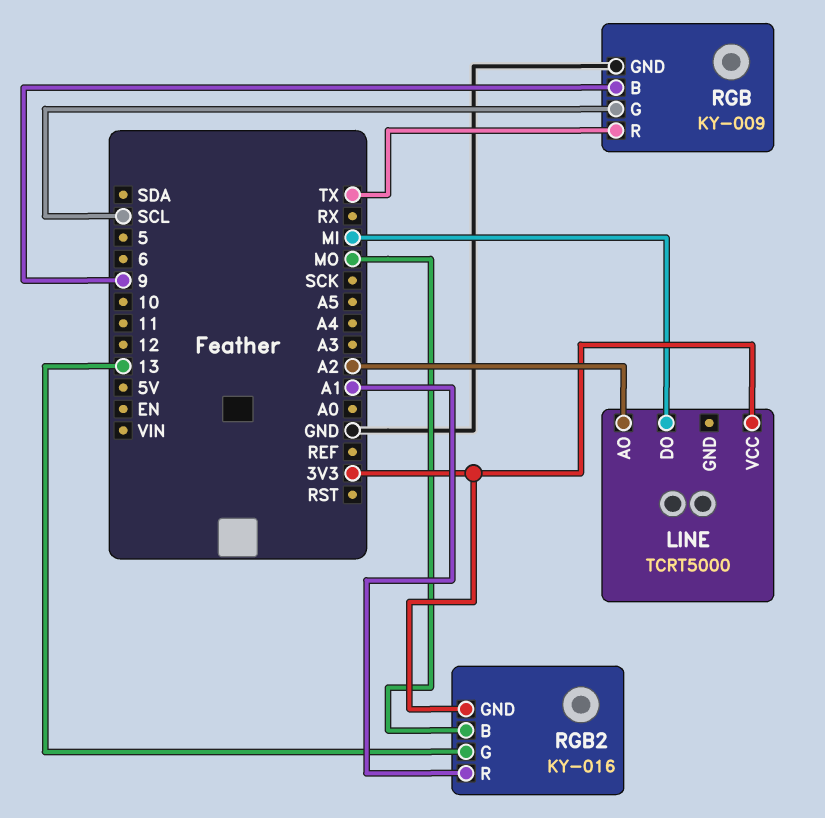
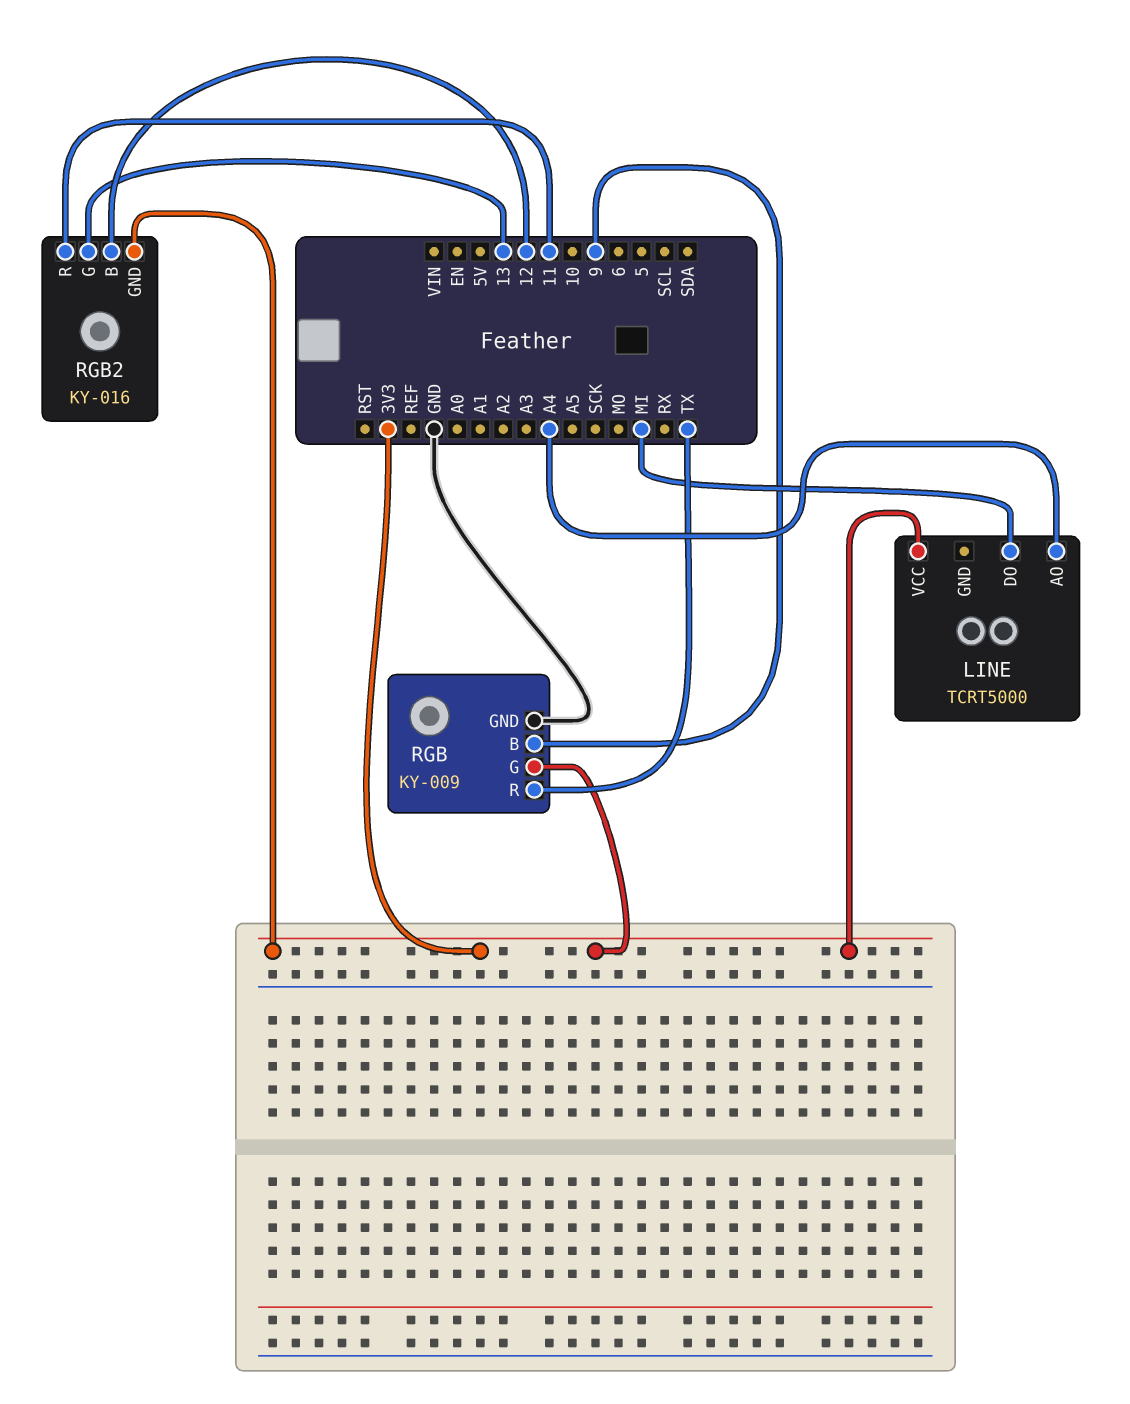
LINE pin AO: A2 -> A4
RGB pin G: SCL -> 3V3
RGB2 pin B: MO -> 12
RGB2 pin R: A1 -> 11

